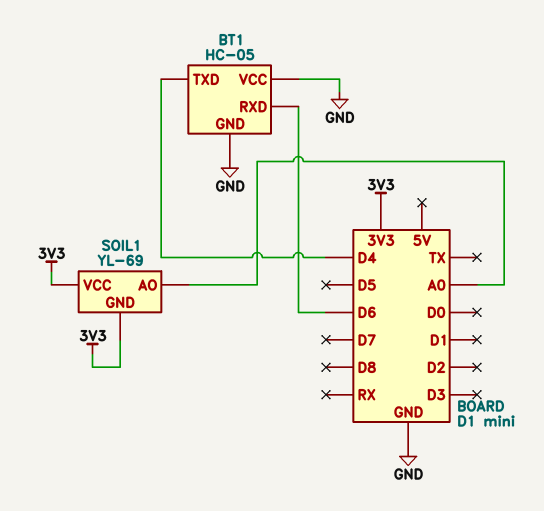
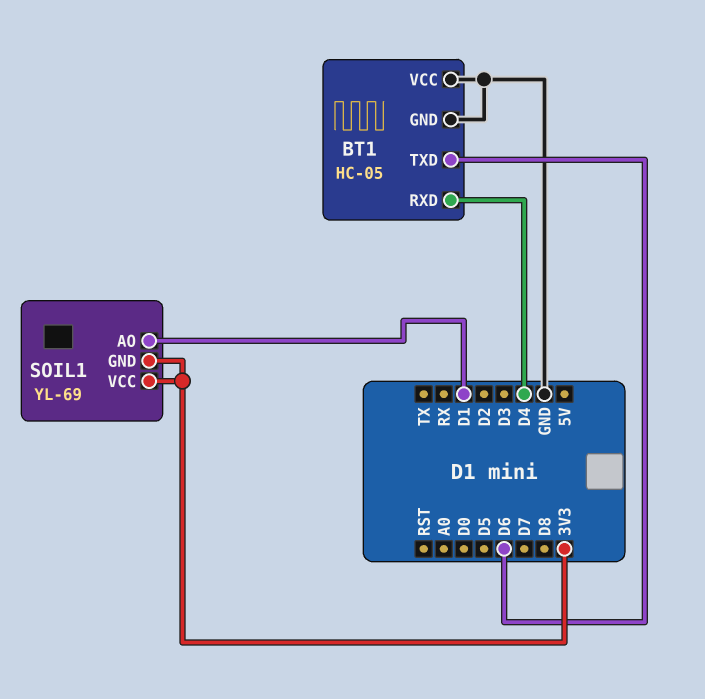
BT1 pin RXD: D6 -> D4
BT1 pin TXD: D4 -> D6
SOIL1 pin AO: A0 -> D1

